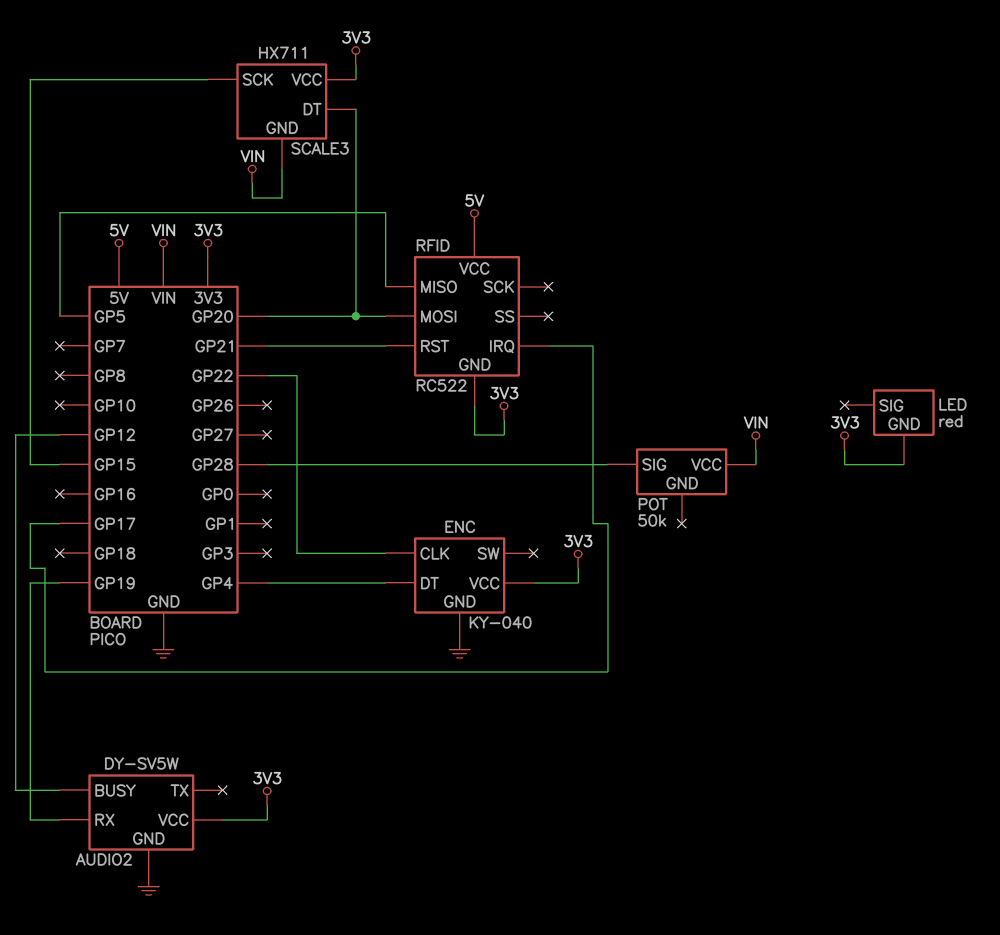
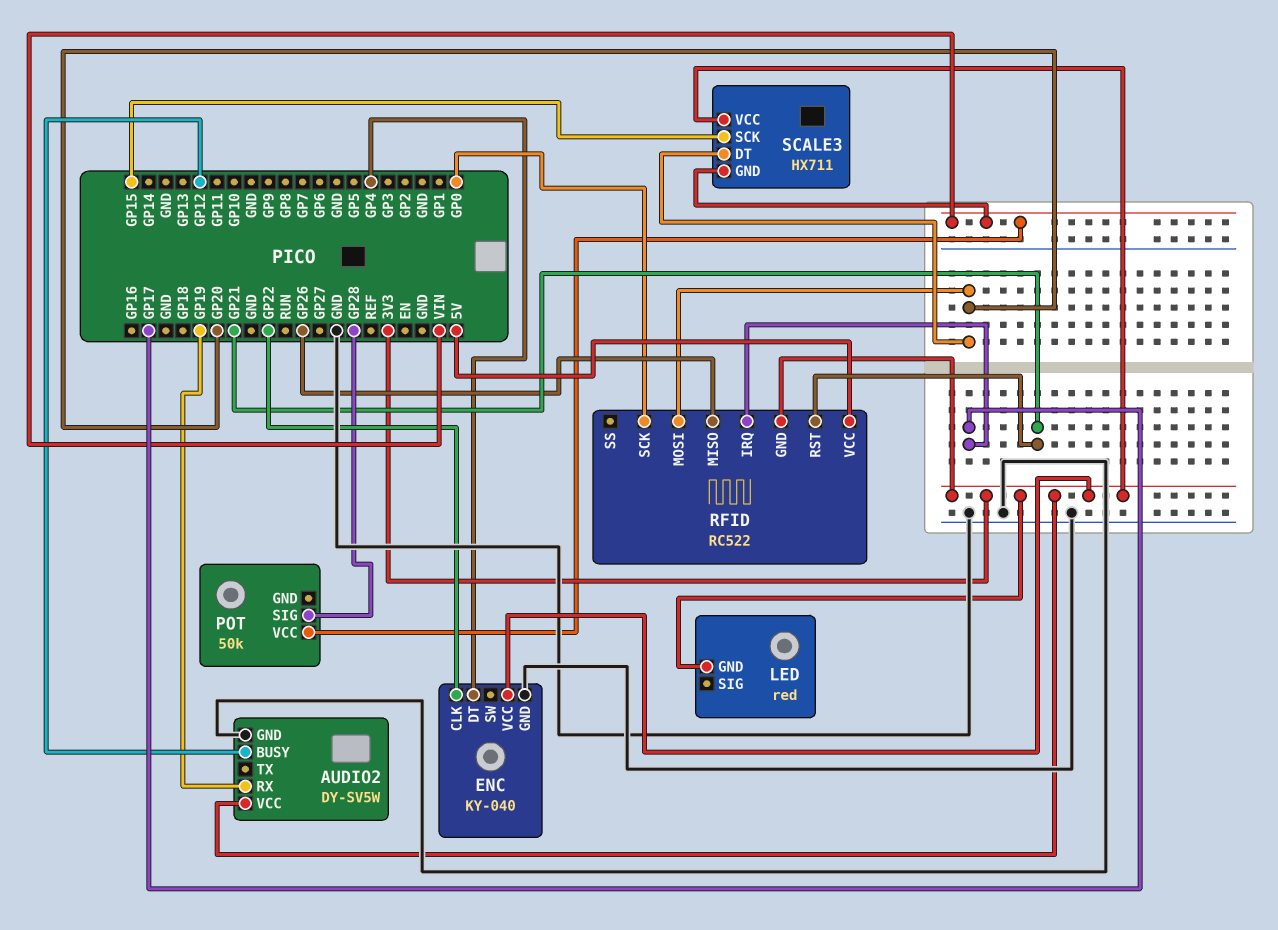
RFID pin MISO: GP5 -> GP26
RFID pin SCK: none -> GP0

